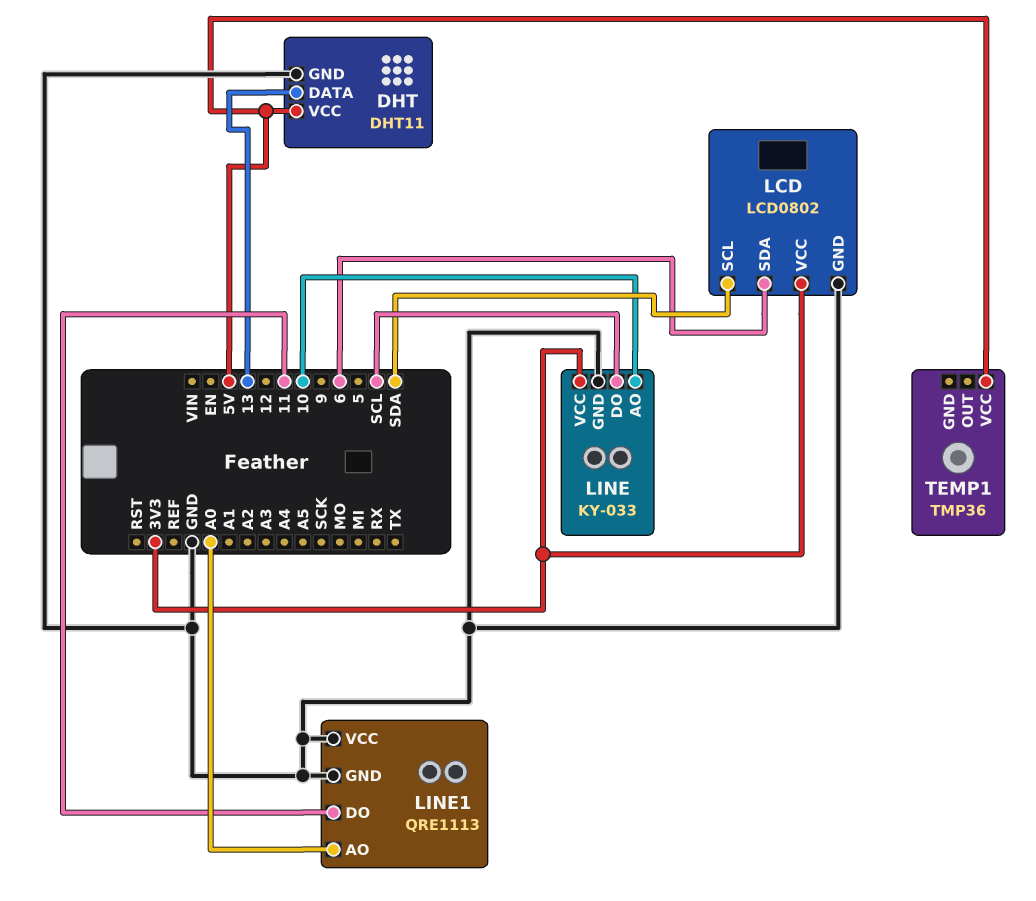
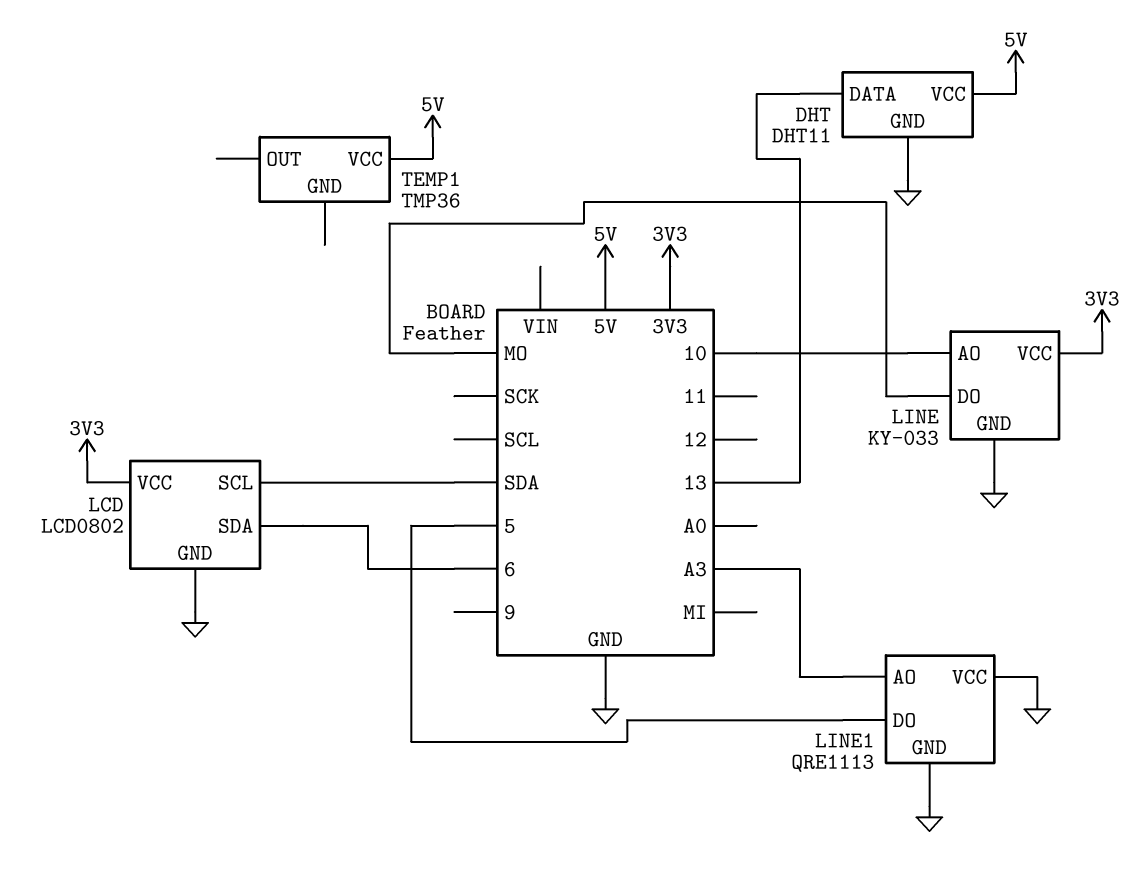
LINE pin DO: SCL -> MO
LINE1 pin AO: A0 -> A3
LINE1 pin DO: 11 -> 5

